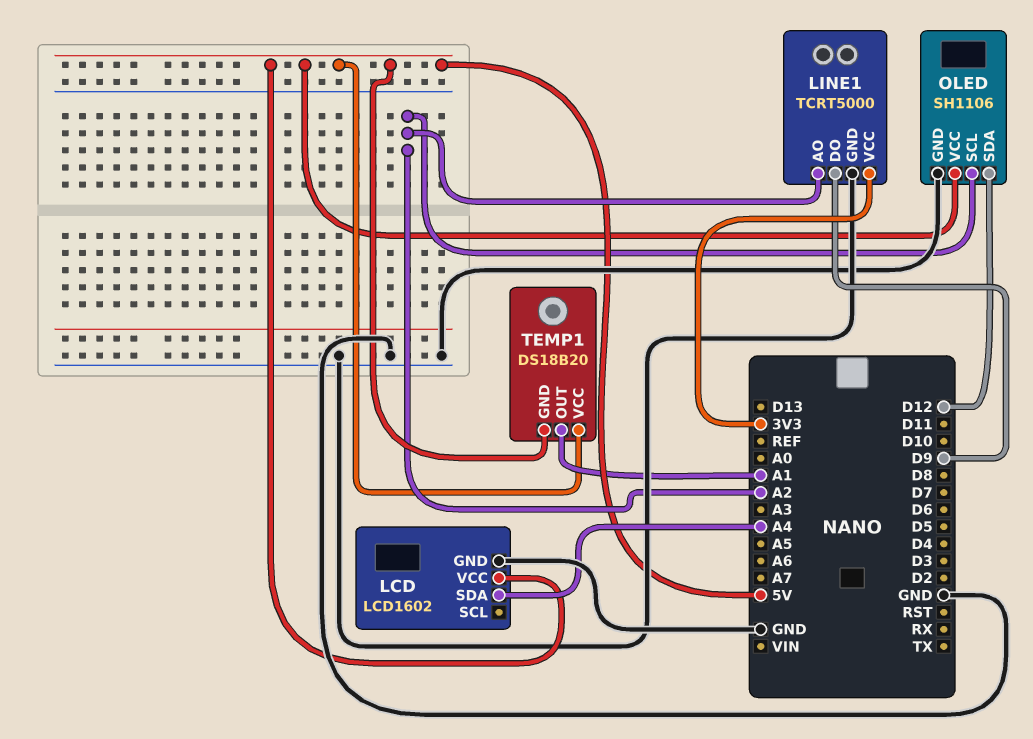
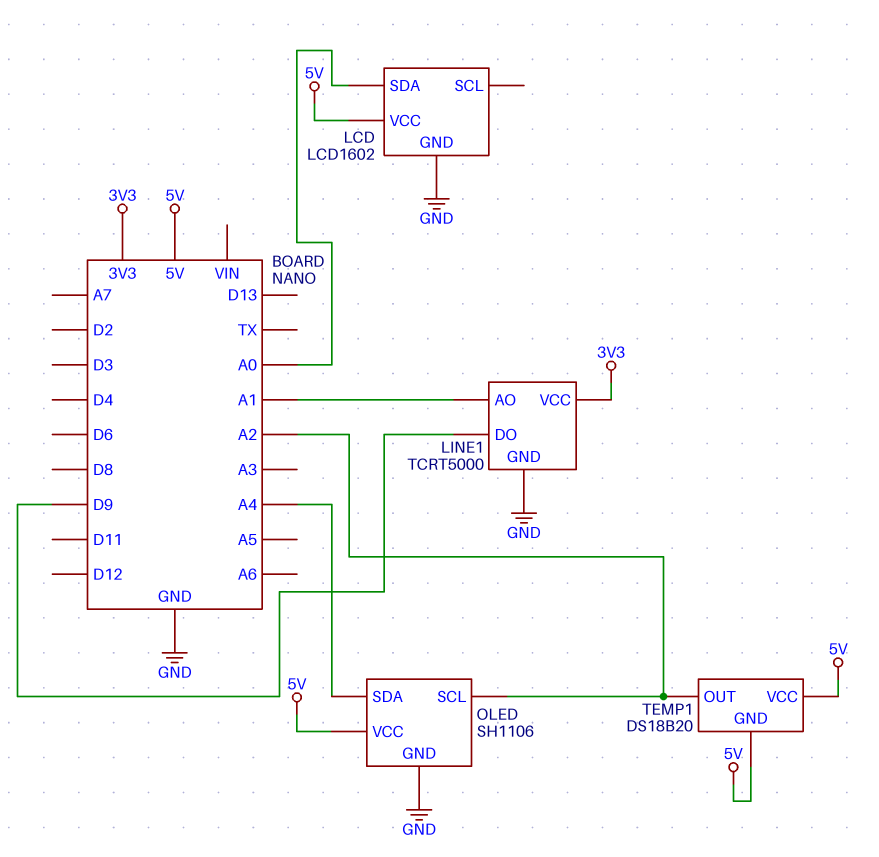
LCD pin SDA: A4 -> A0
LINE1 pin AO: A2 -> A1
OLED pin SDA: D12 -> A4
TEMP1 pin OUT: A1 -> A2

